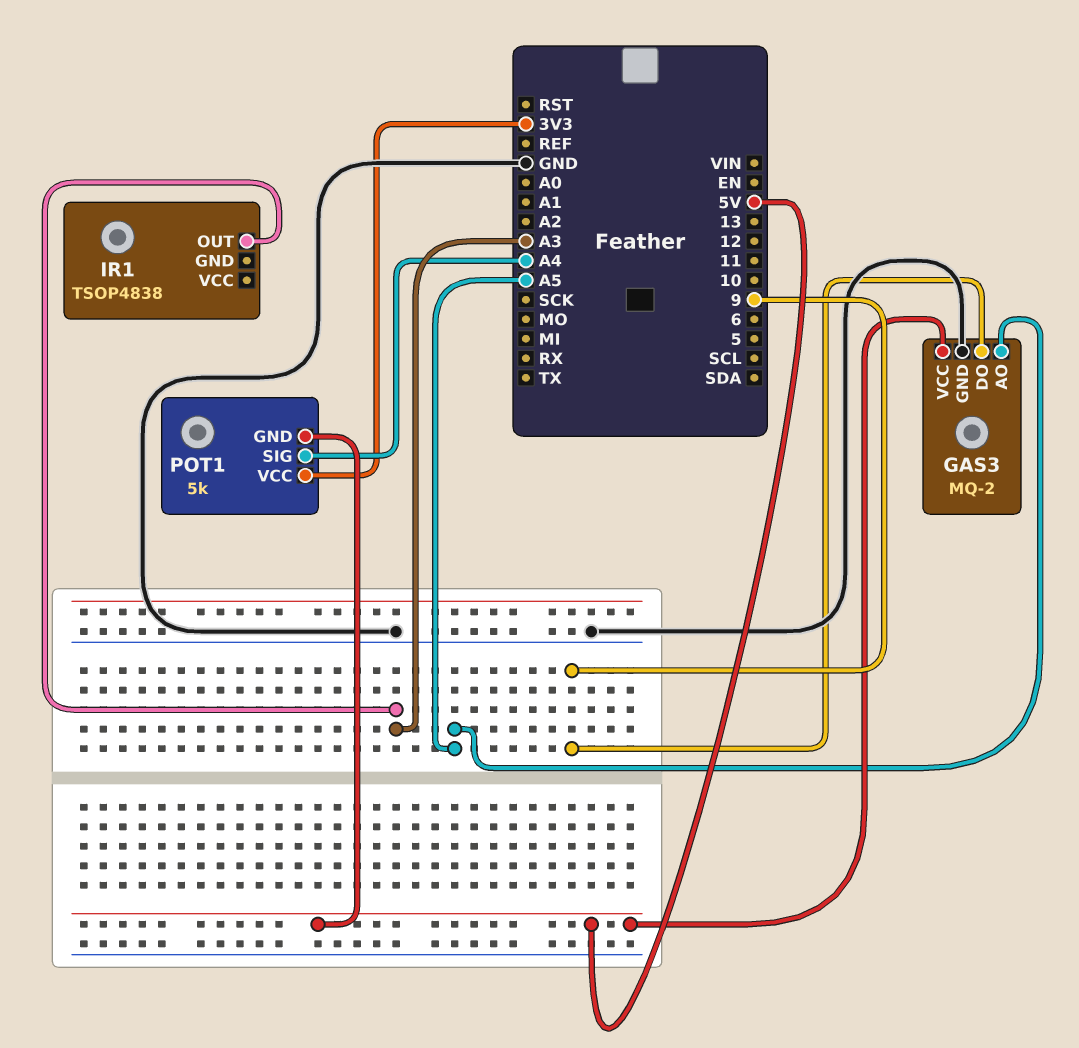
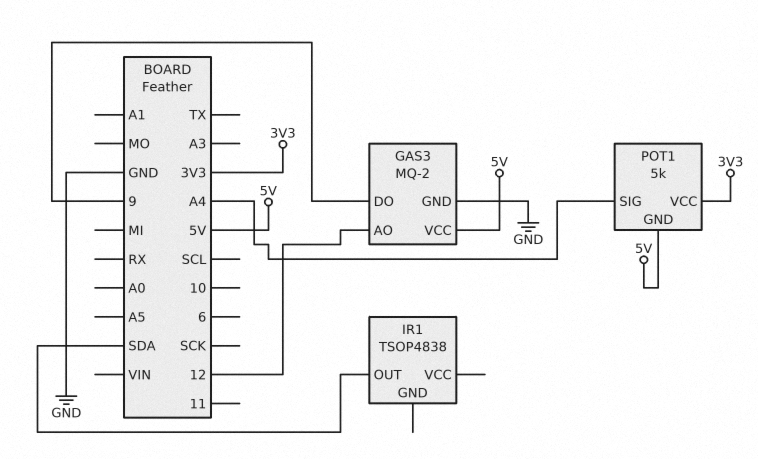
GAS3 pin AO: A5 -> 12
IR1 pin OUT: A3 -> SDA

